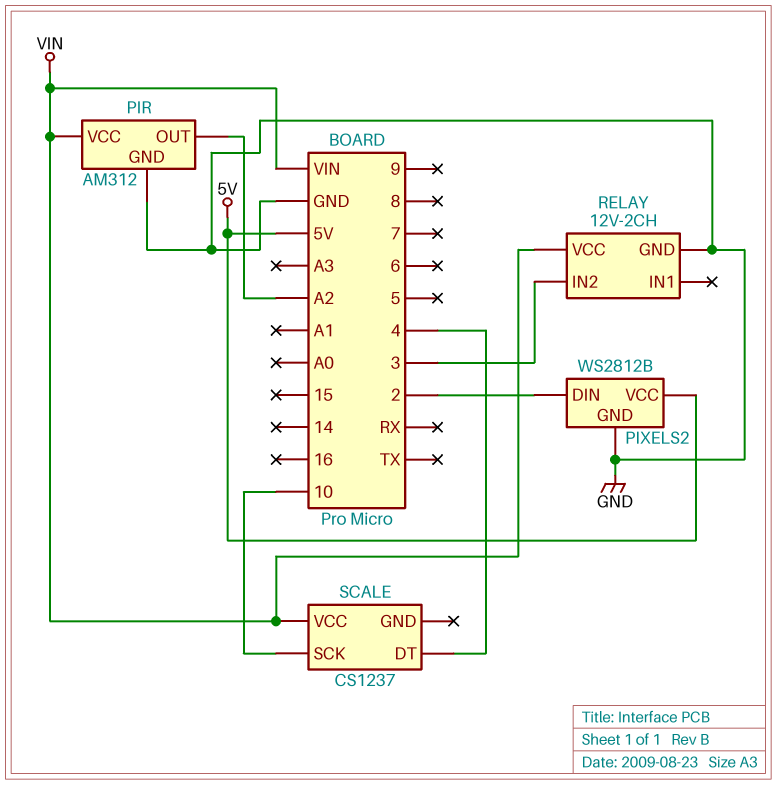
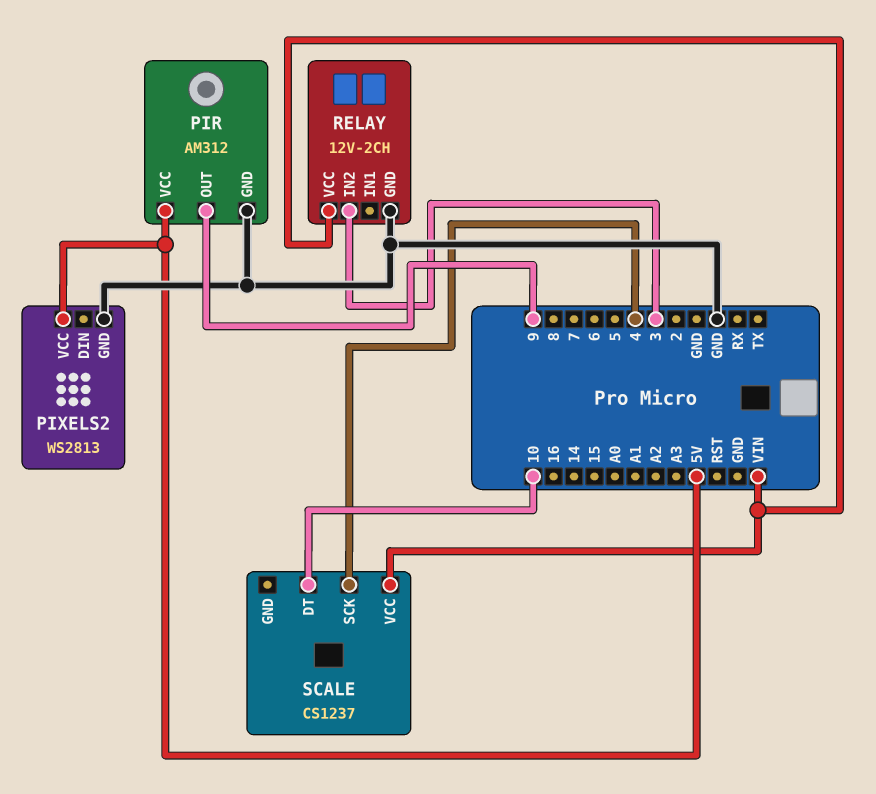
PIR pin OUT: A2 -> 9
PIR pin VCC: VIN -> 5V
PIXELS2: WS2812B -> WS2813
PIXELS2 pin DIN: 2 -> none
SCALE pin DT: 4 -> 10
SCALE pin SCK: 10 -> 4

